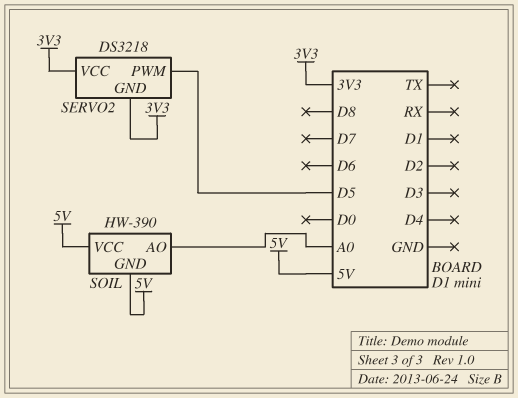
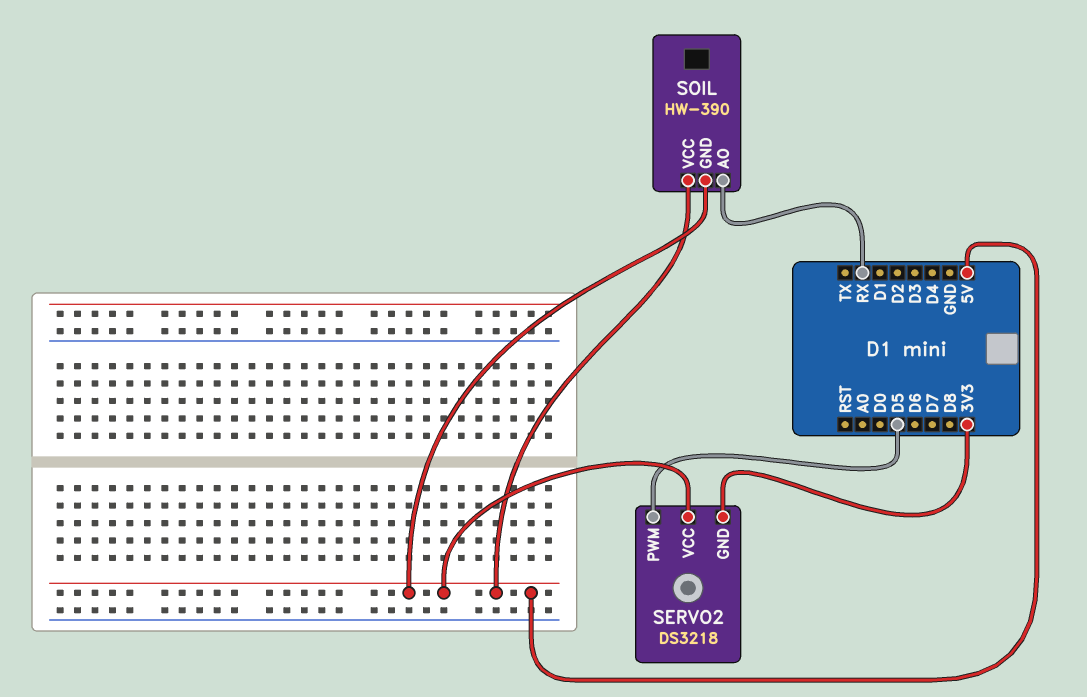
SERVO2 pin VCC: 3V3 -> 5V
SOIL pin AO: A0 -> RX

